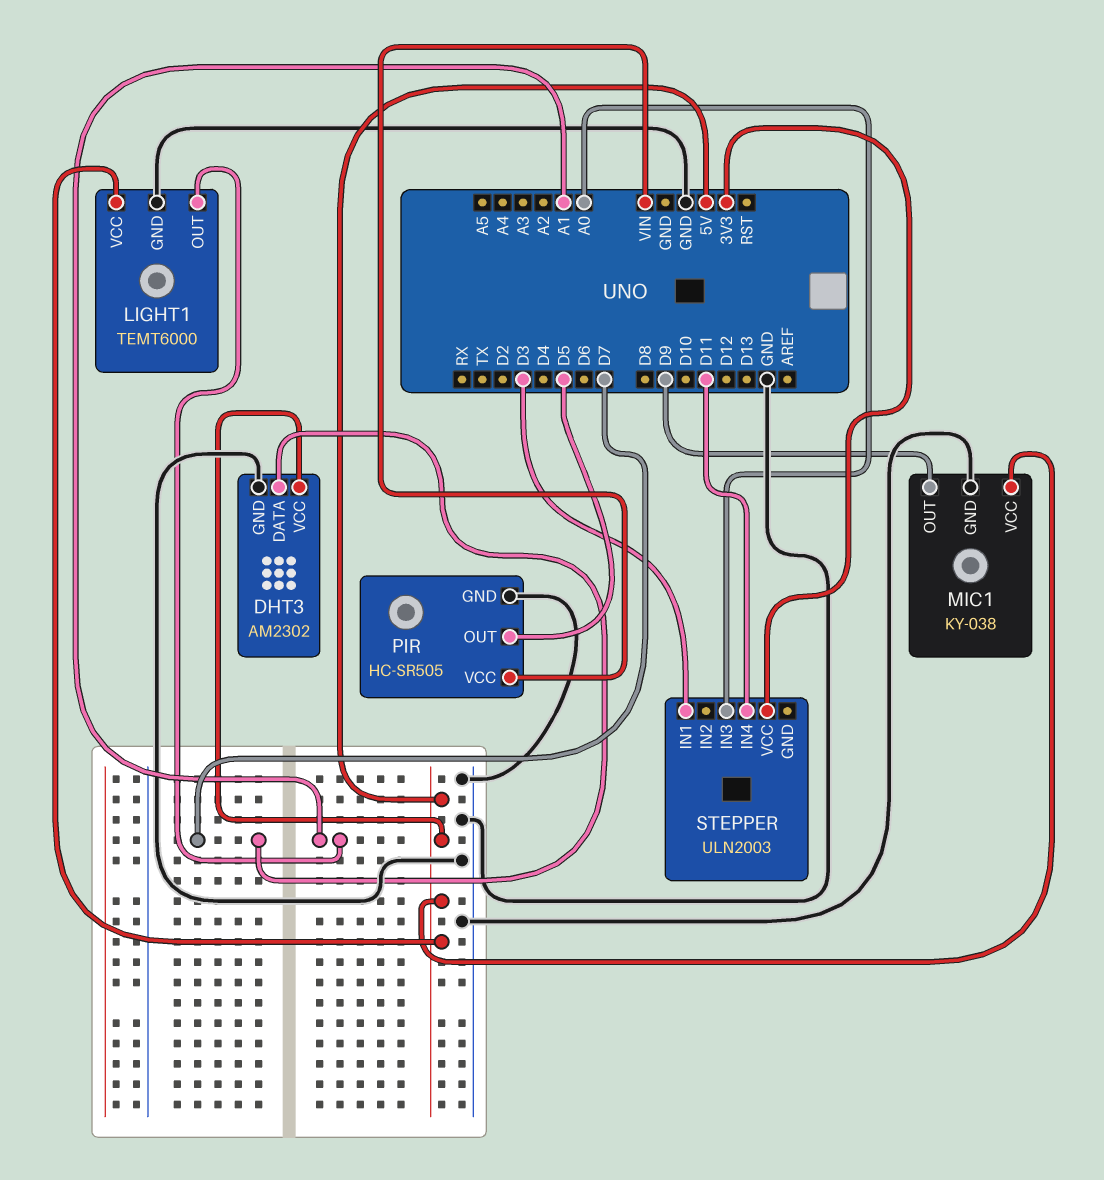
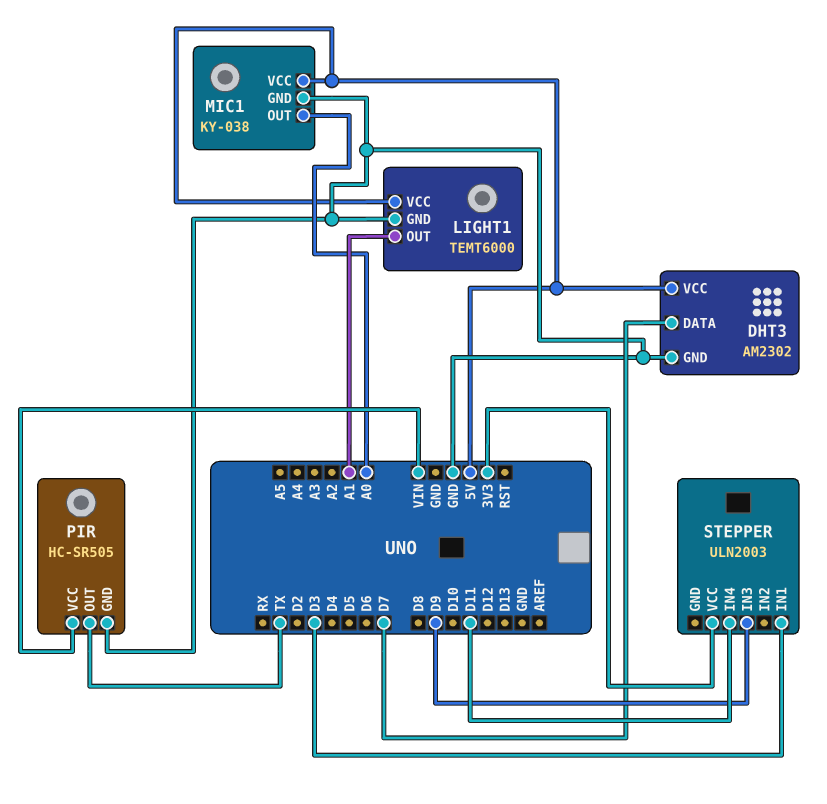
MIC1 pin OUT: D9 -> A0
PIR pin OUT: D5 -> TX
STEPPER pin IN3: A0 -> D9

